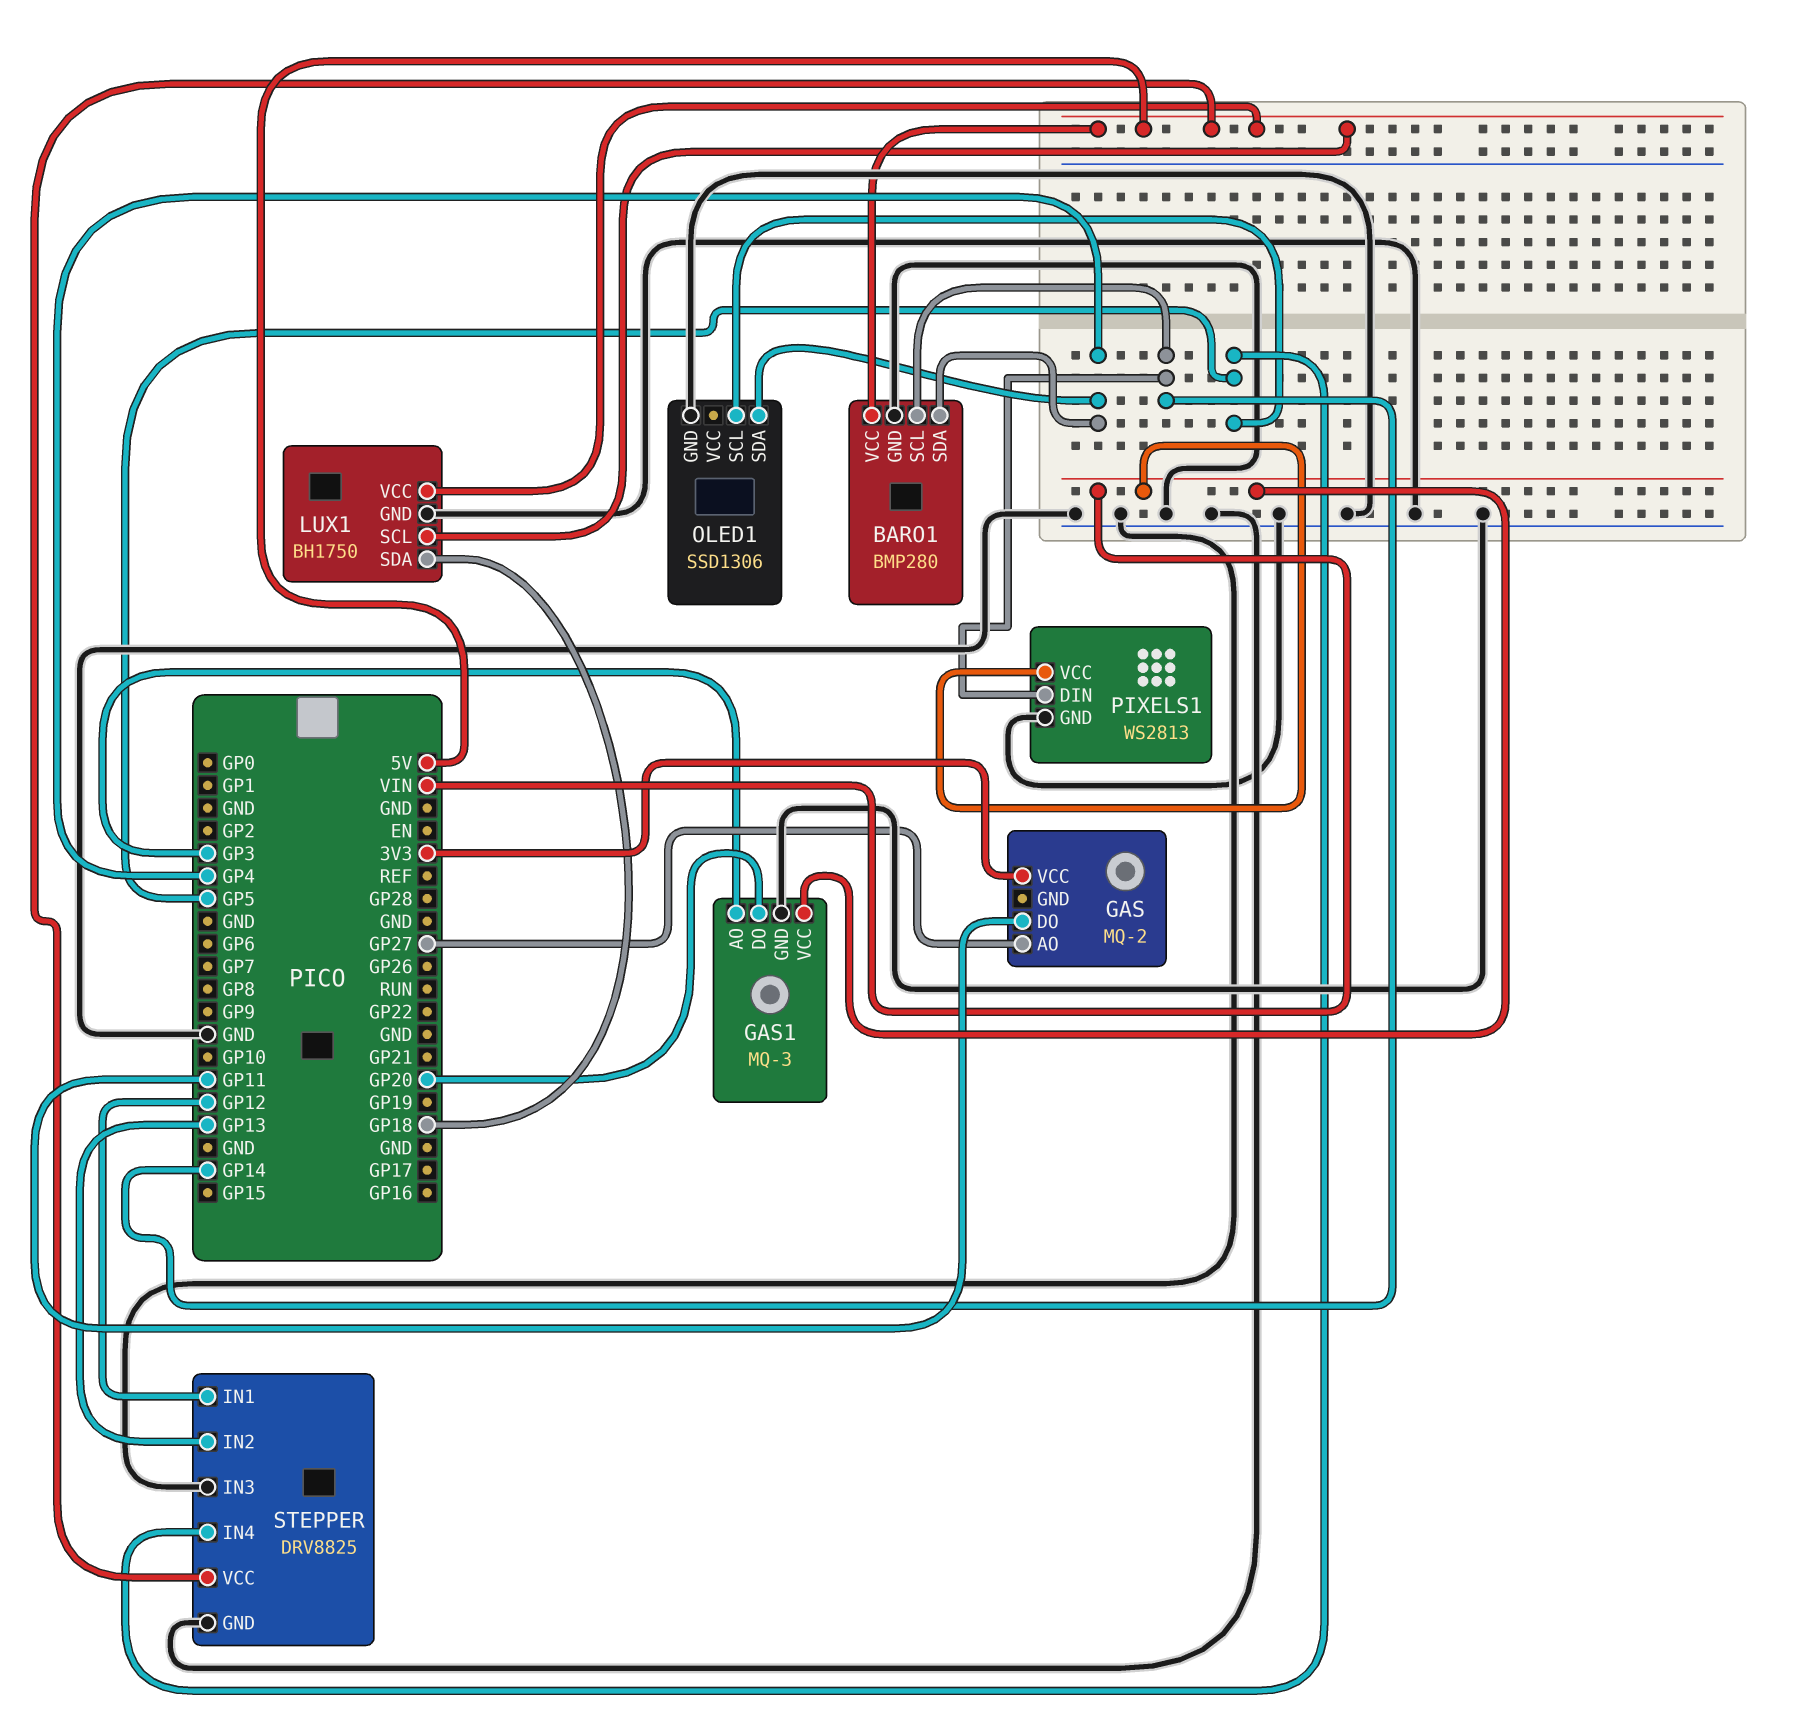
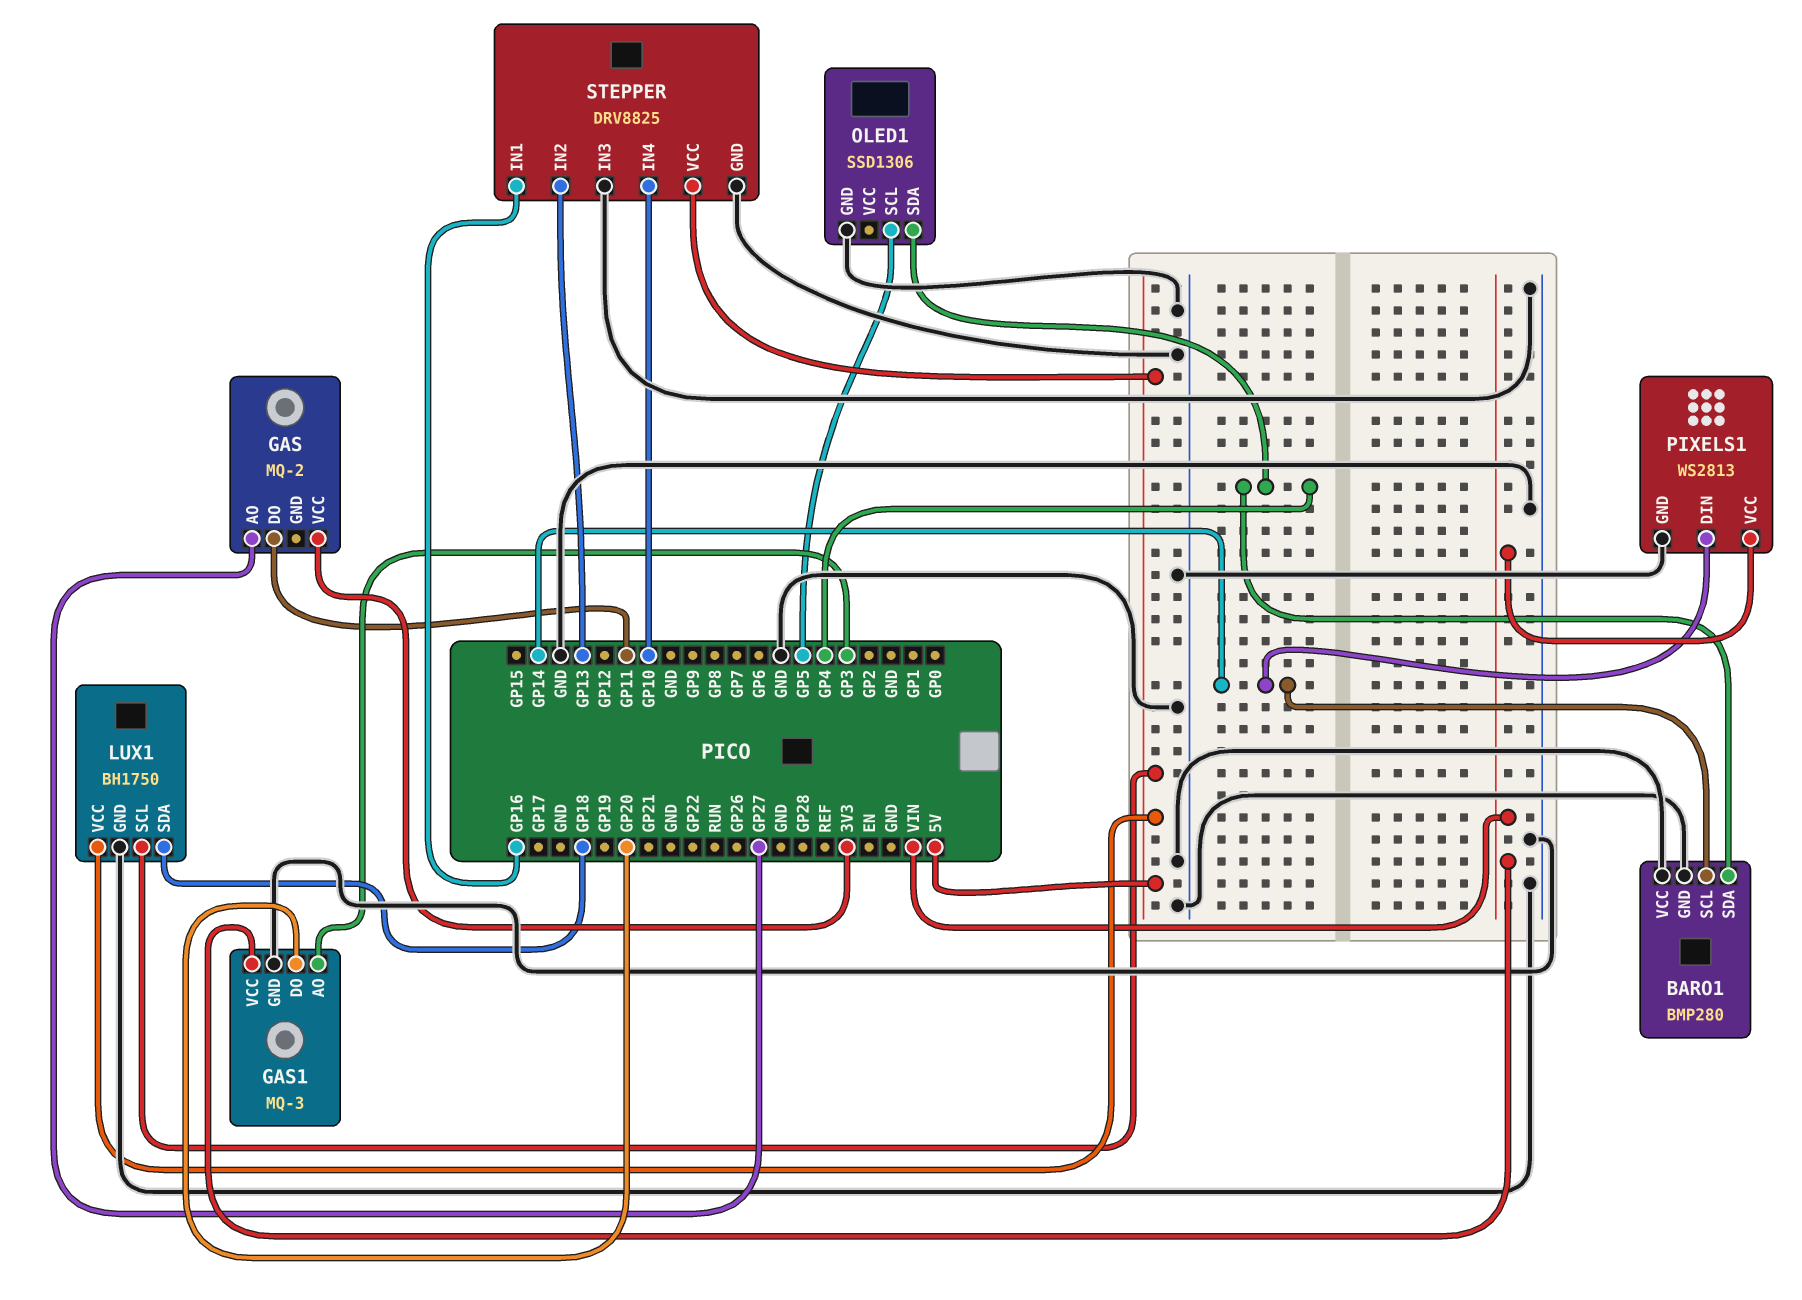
BARO1 pin VCC: 5V -> GND
STEPPER pin IN1: GP12 -> GP16
STEPPER pin IN4: GP5 -> GP10

